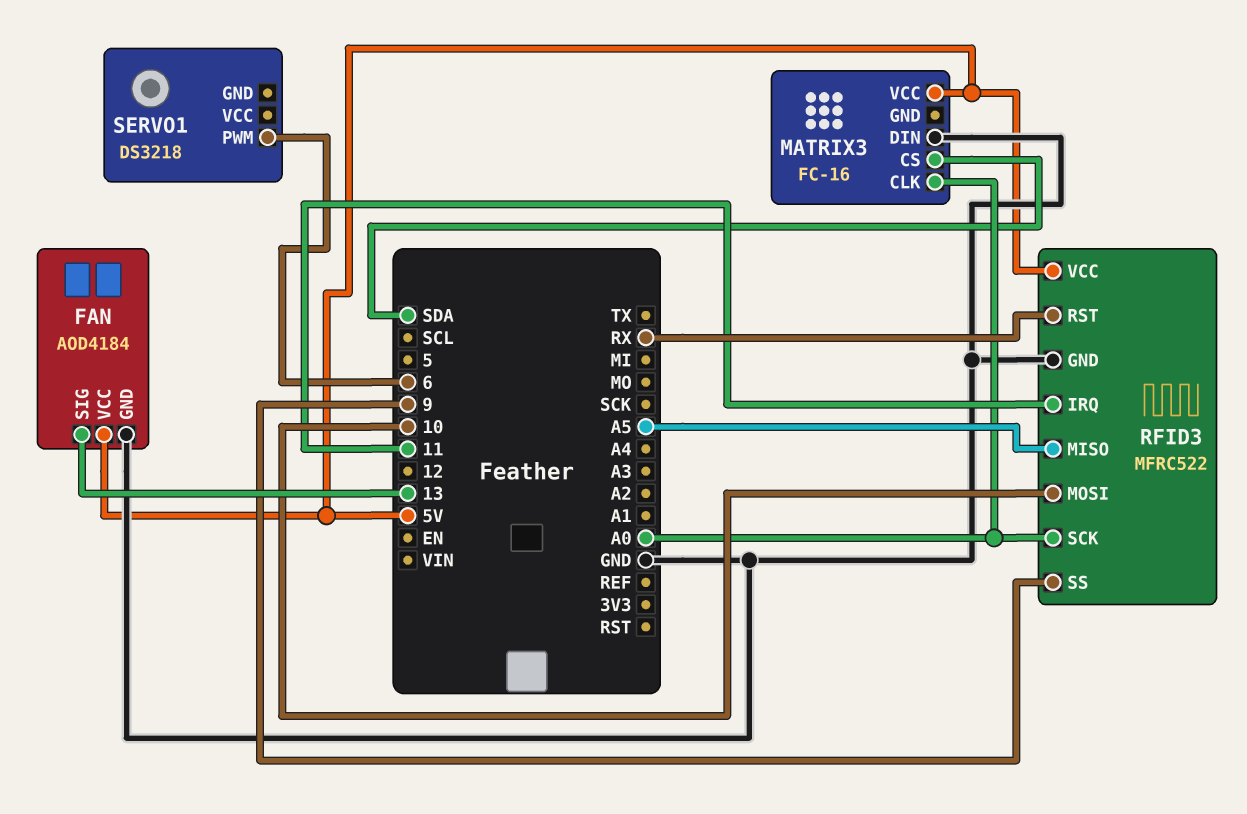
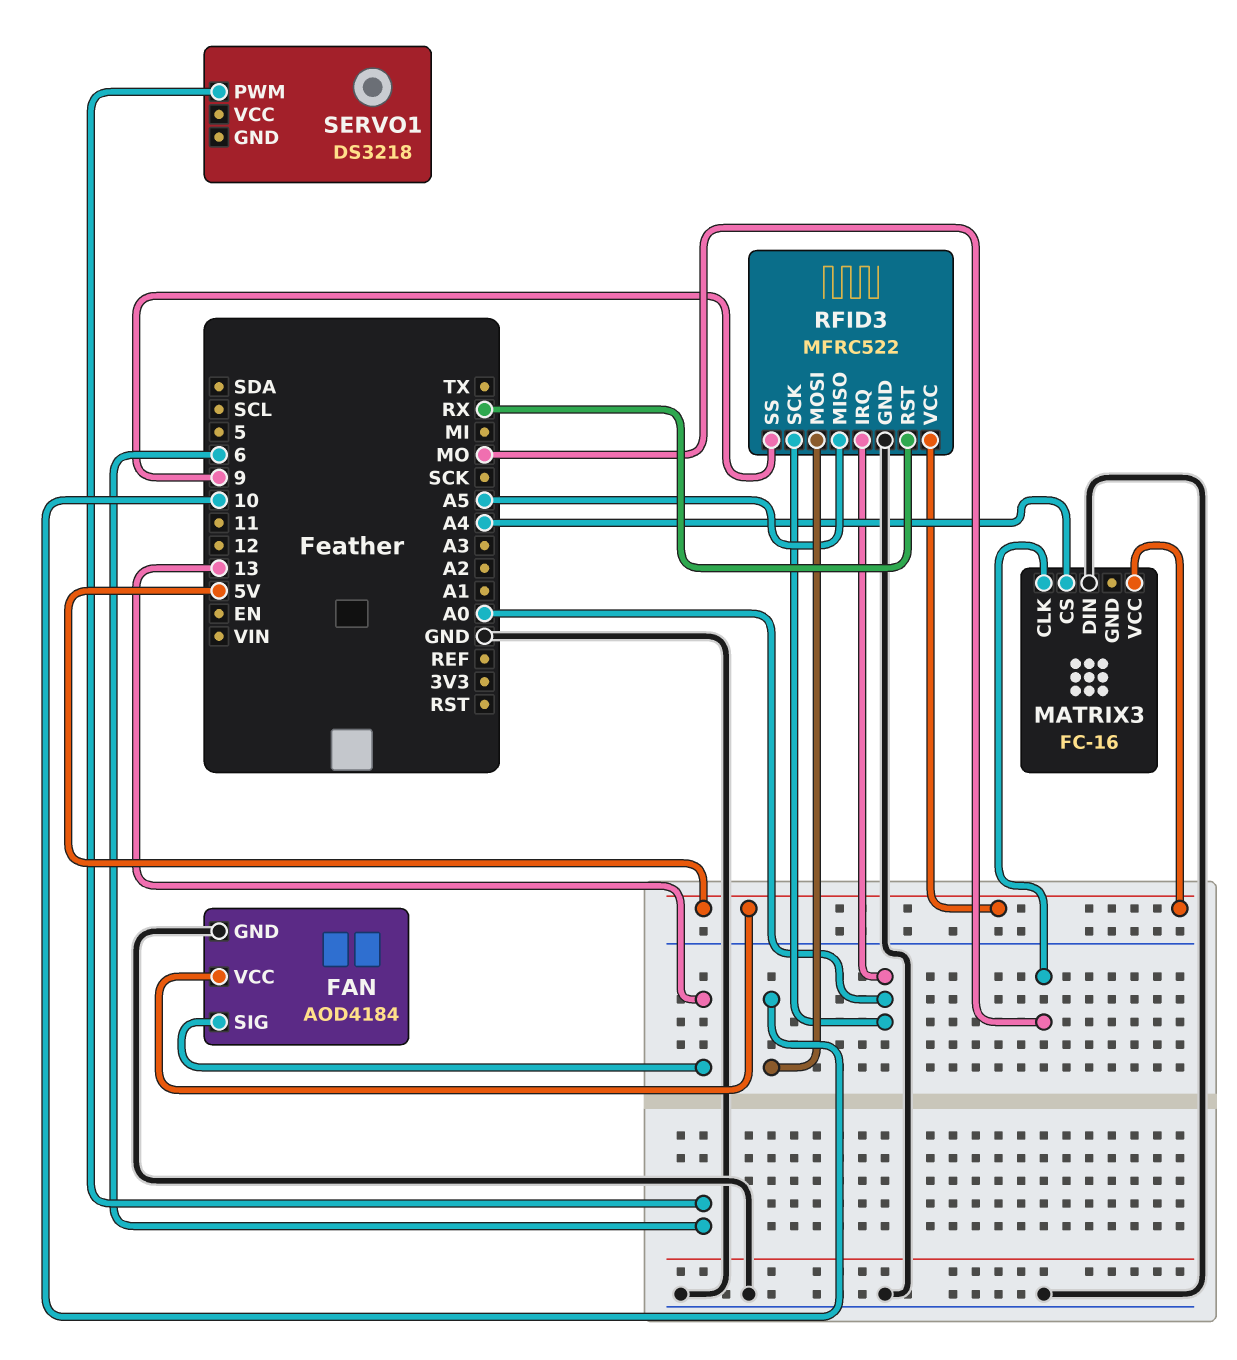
MATRIX3 pin CLK: A0 -> MO
MATRIX3 pin CS: SDA -> A4
RFID3 pin IRQ: 11 -> A0

